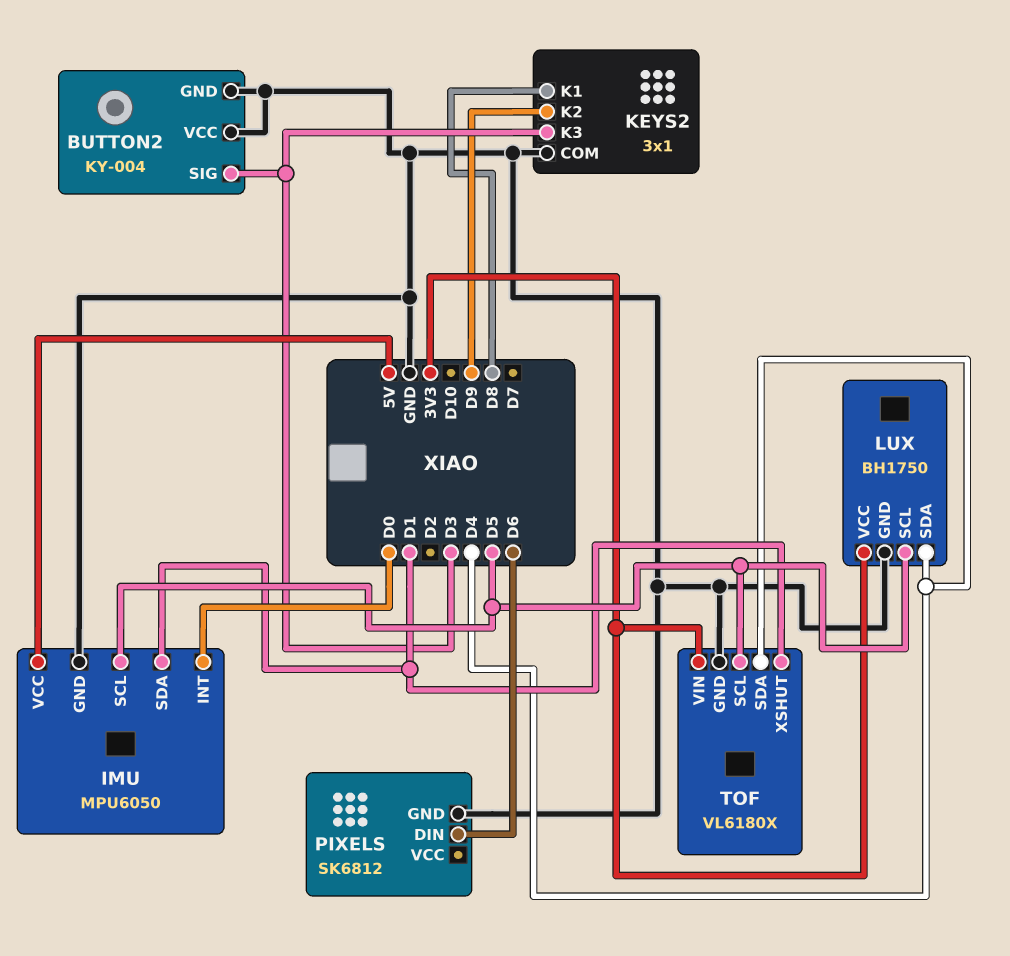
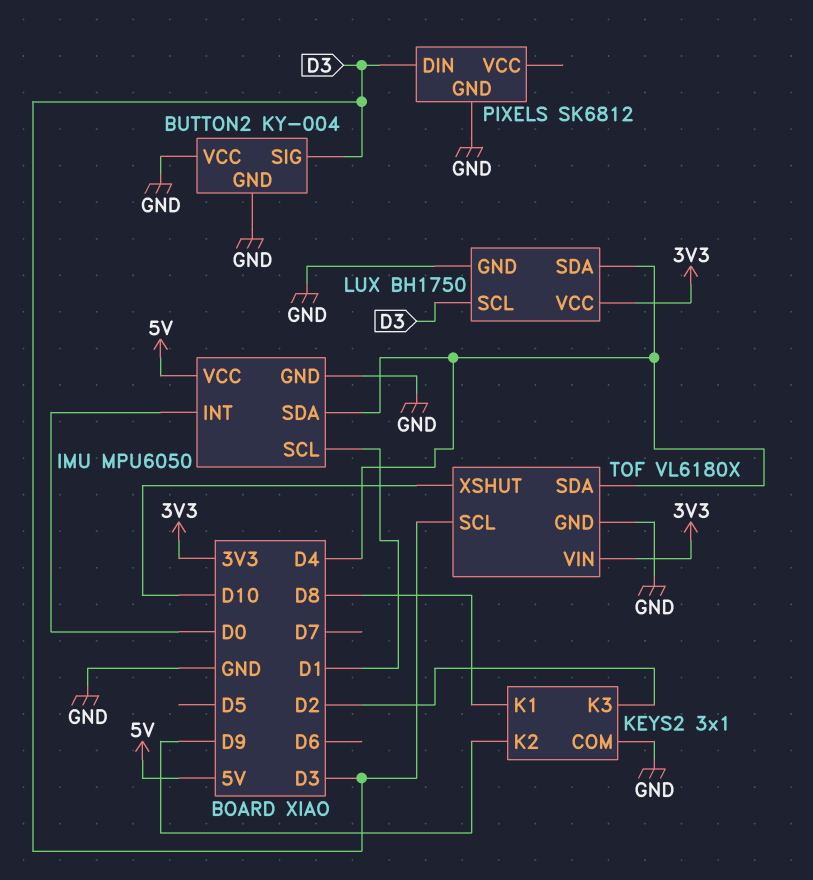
IMU pin SCL: D5 -> D1
IMU pin SDA: D1 -> D4
KEYS2 pin K3: D3 -> D2
LUX pin SCL: D5 -> D3
PIXELS pin DIN: D6 -> D3
TOF pin SCL: D5 -> D3
TOF pin XSHUT: D1 -> D10

